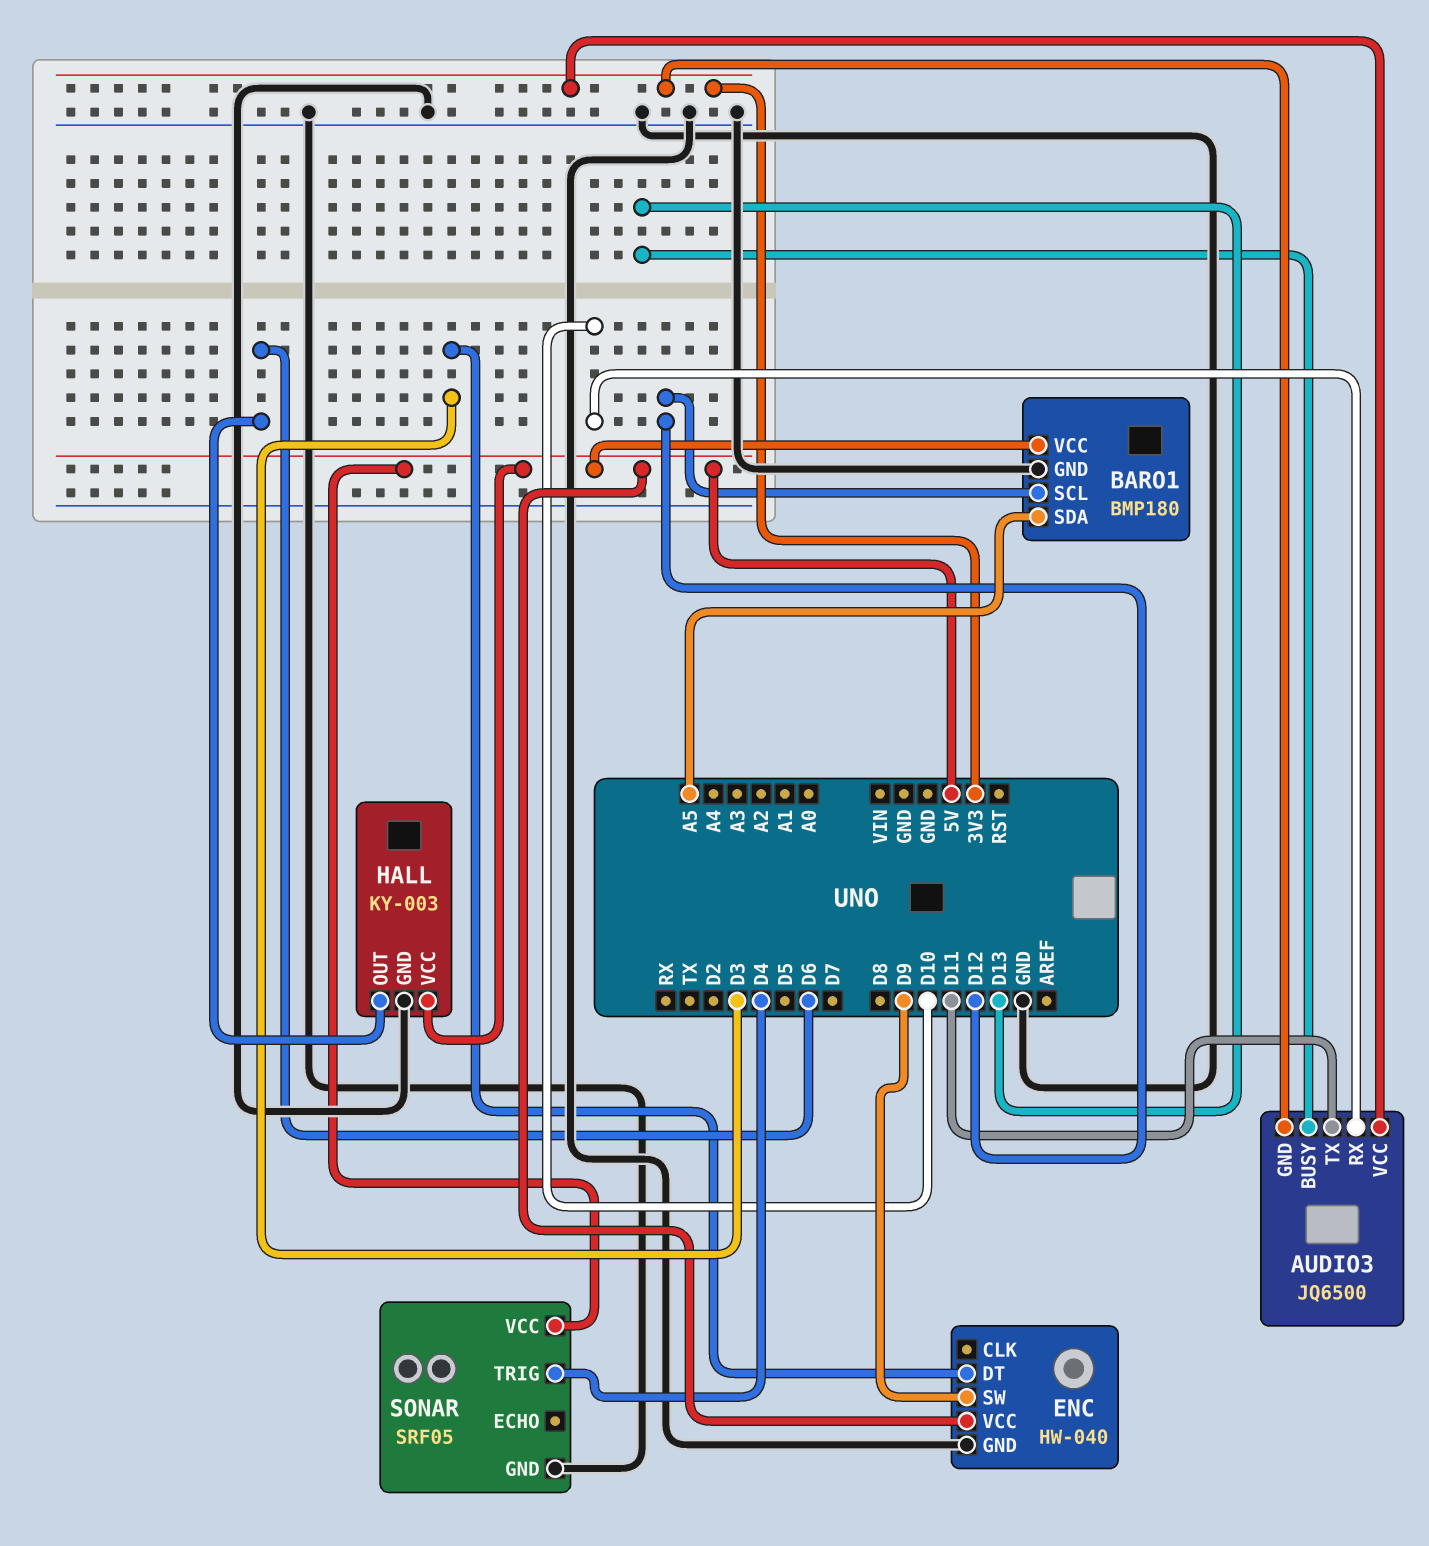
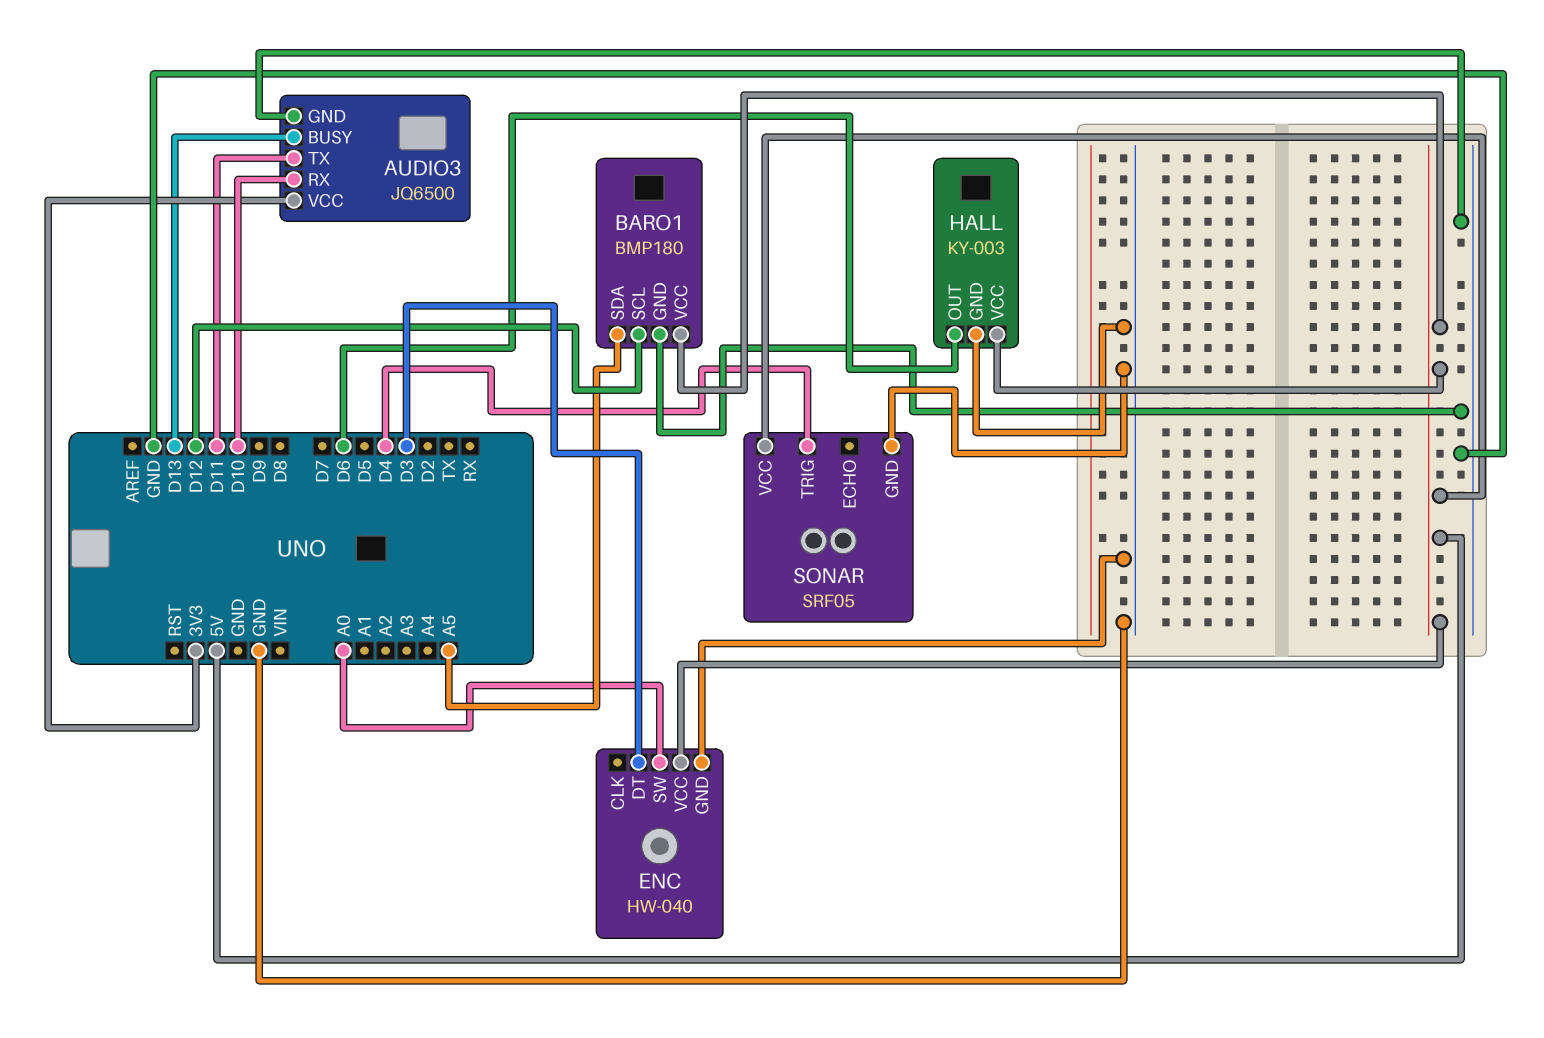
AUDIO3 pin GND: 3V3 -> GND
ENC pin SW: D9 -> A0

